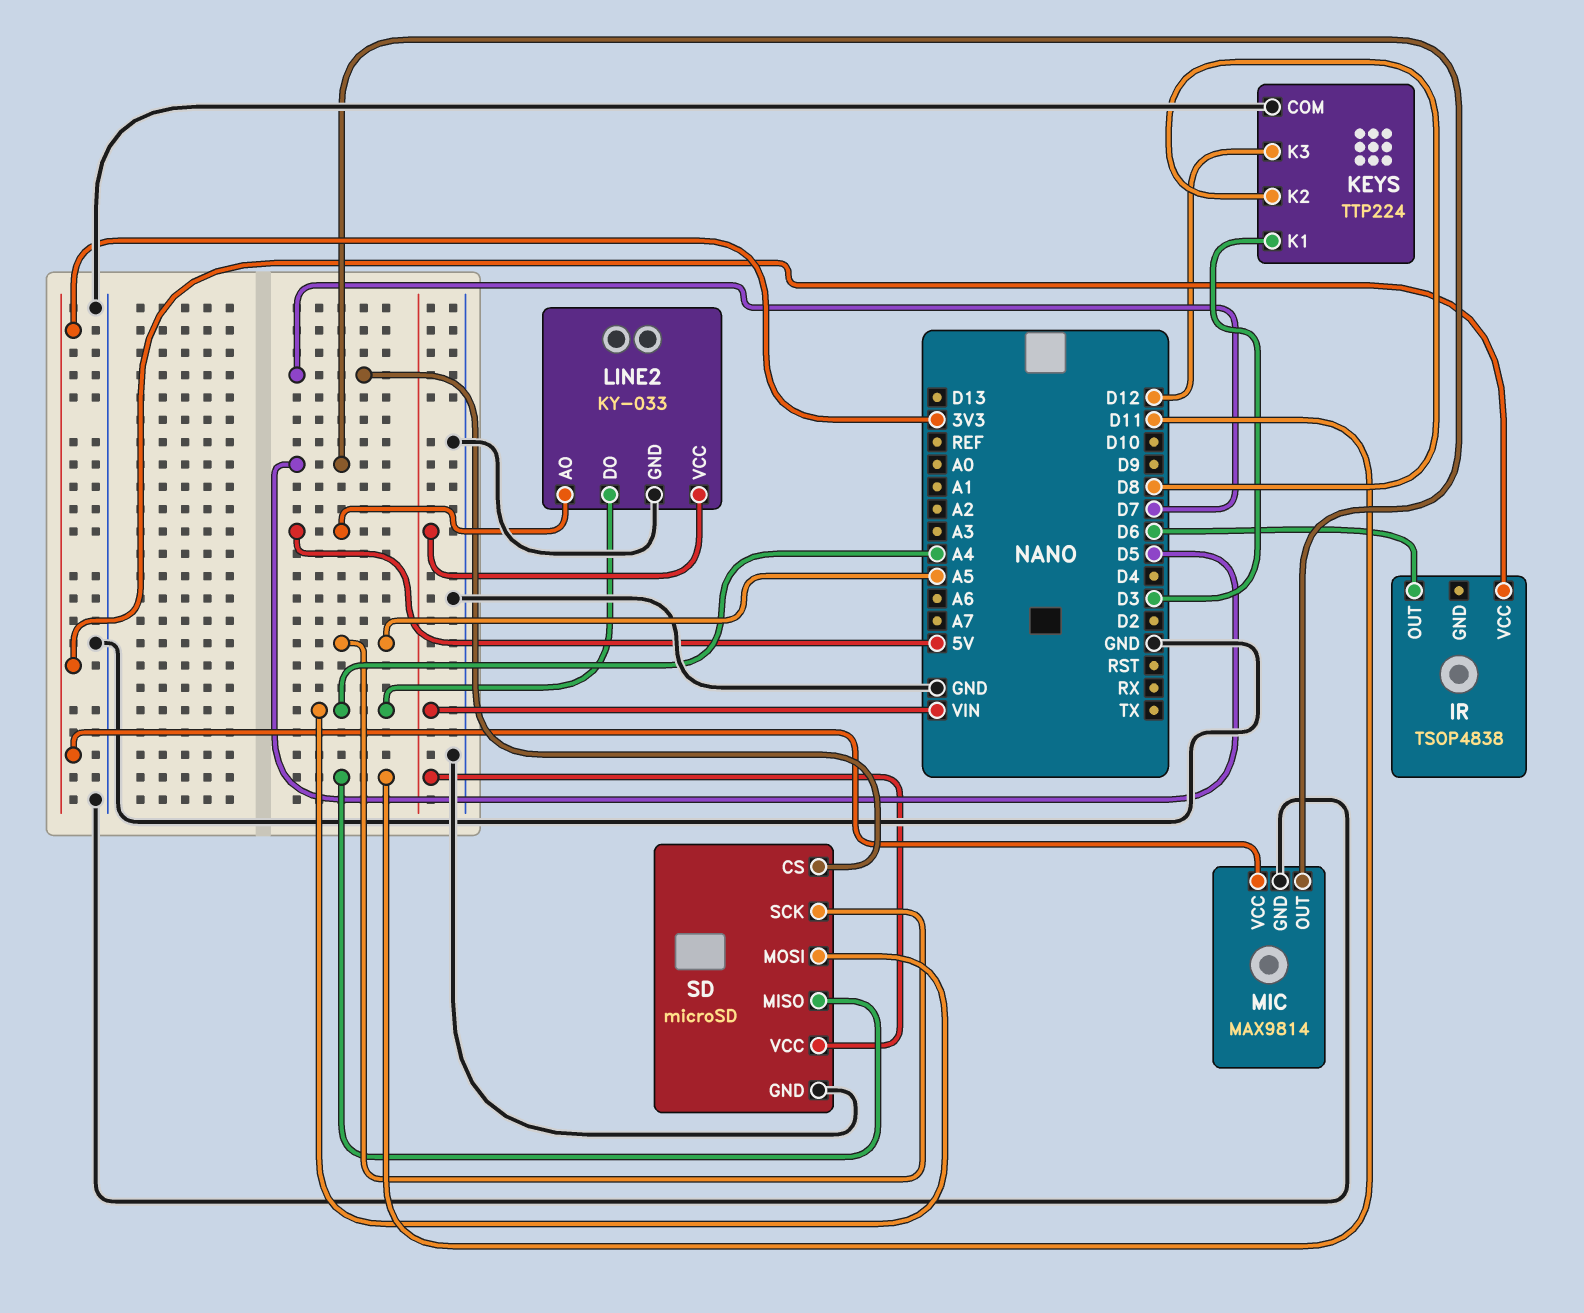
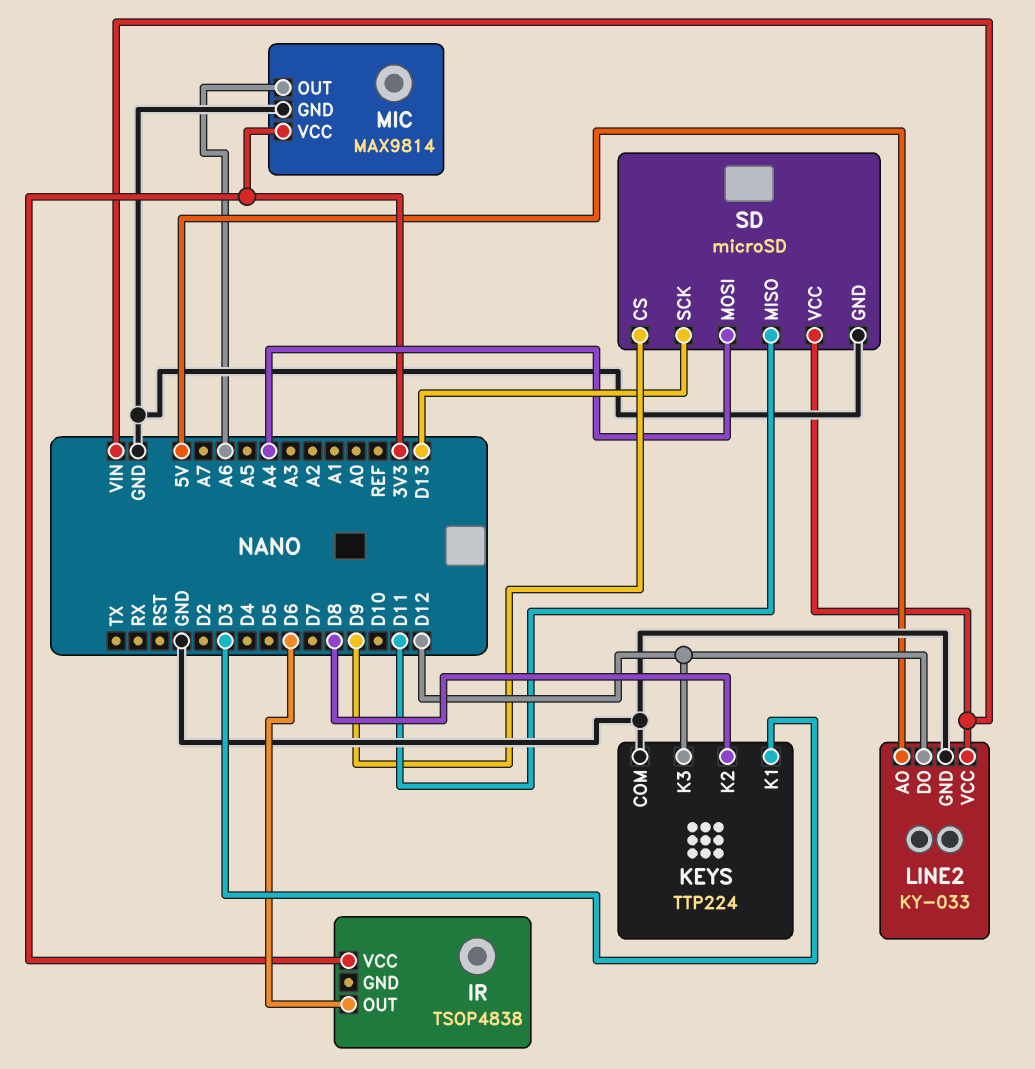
LINE2 pin DO: A4 -> D12
MIC pin OUT: D5 -> A6
SD pin CS: D7 -> D9
SD pin SCK: A5 -> D13

